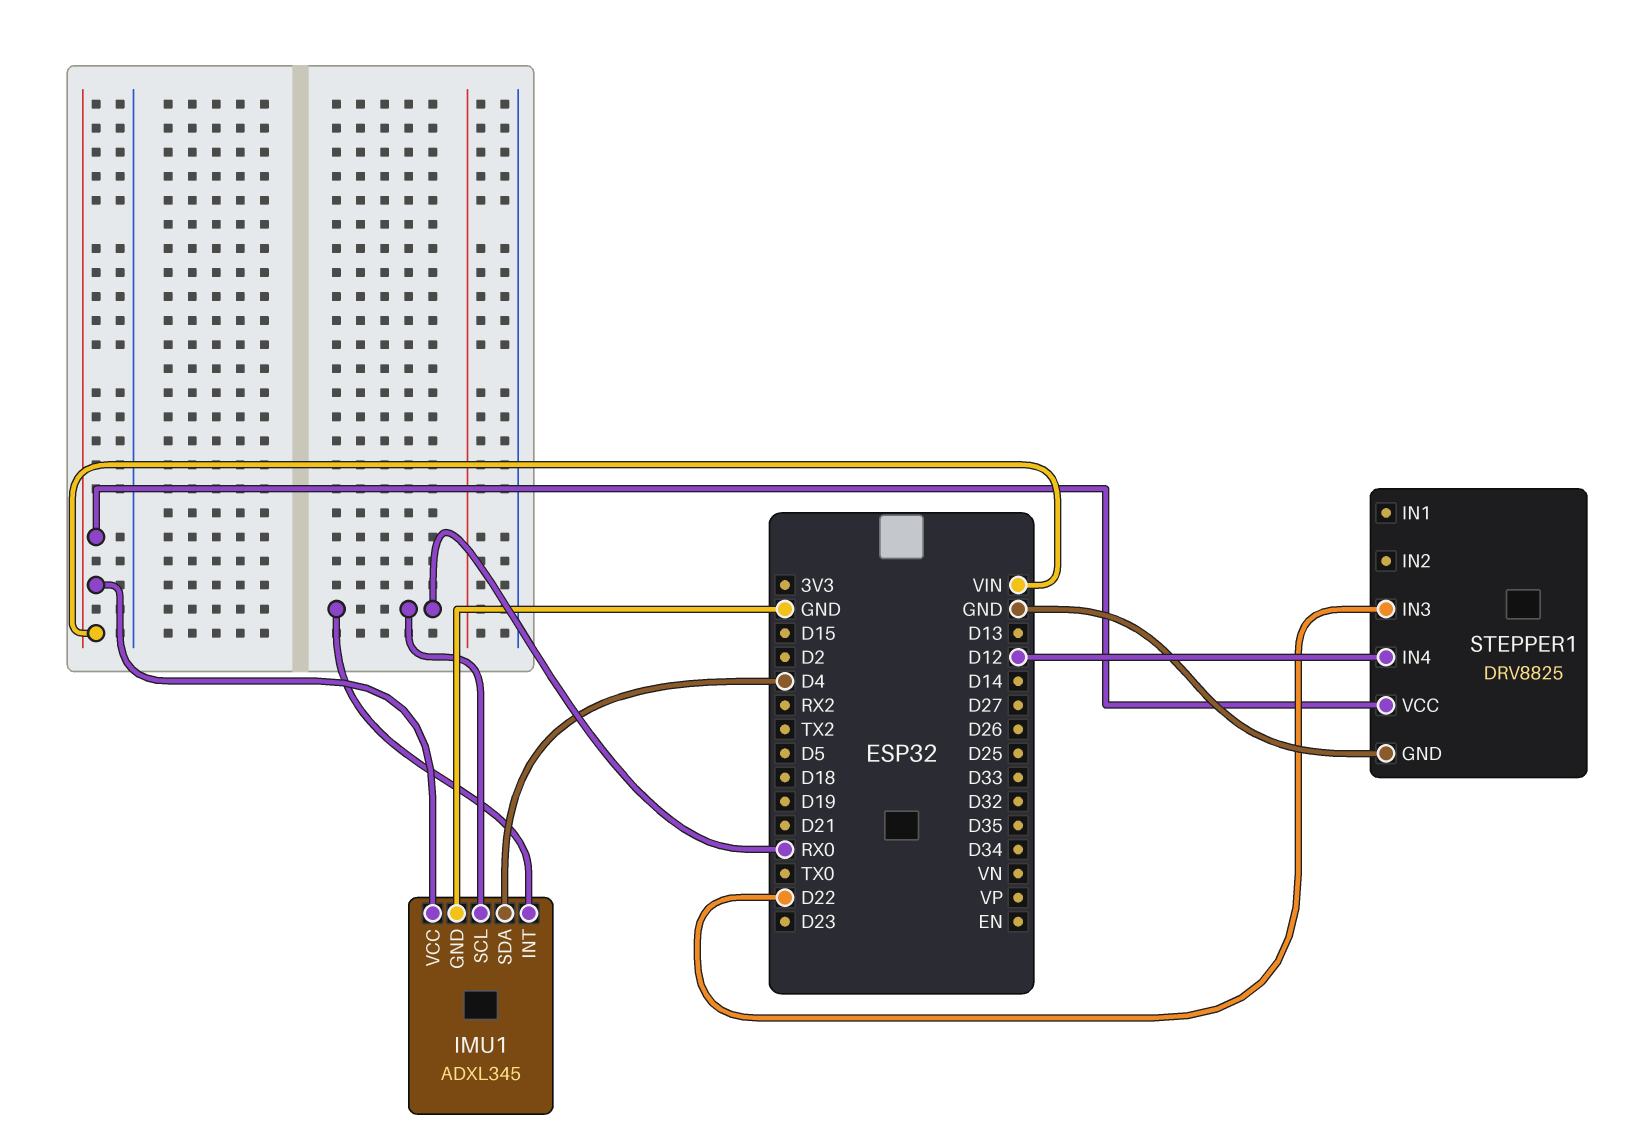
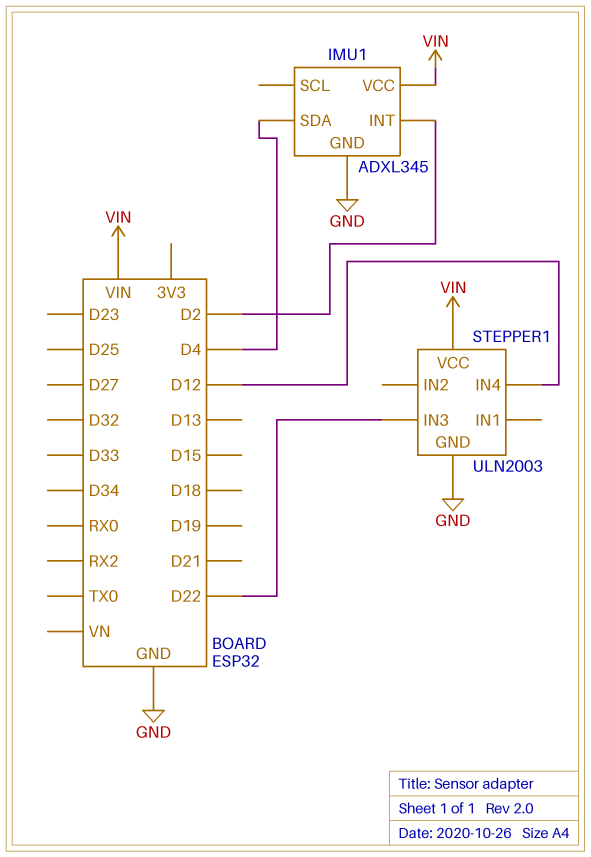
IMU1 pin INT: RX0 -> D2
IMU1 pin SCL: RX0 -> none
STEPPER1: DRV8825 -> ULN2003

